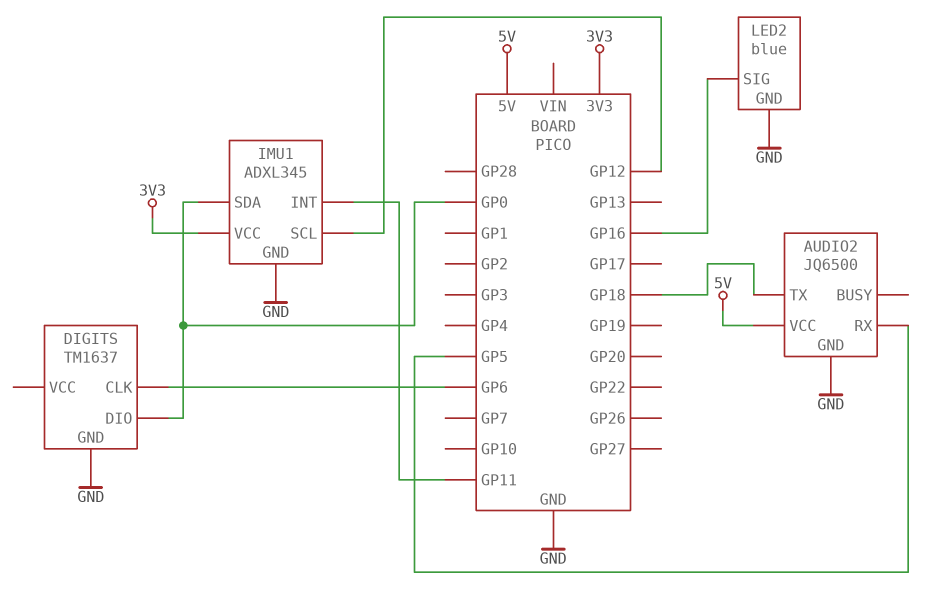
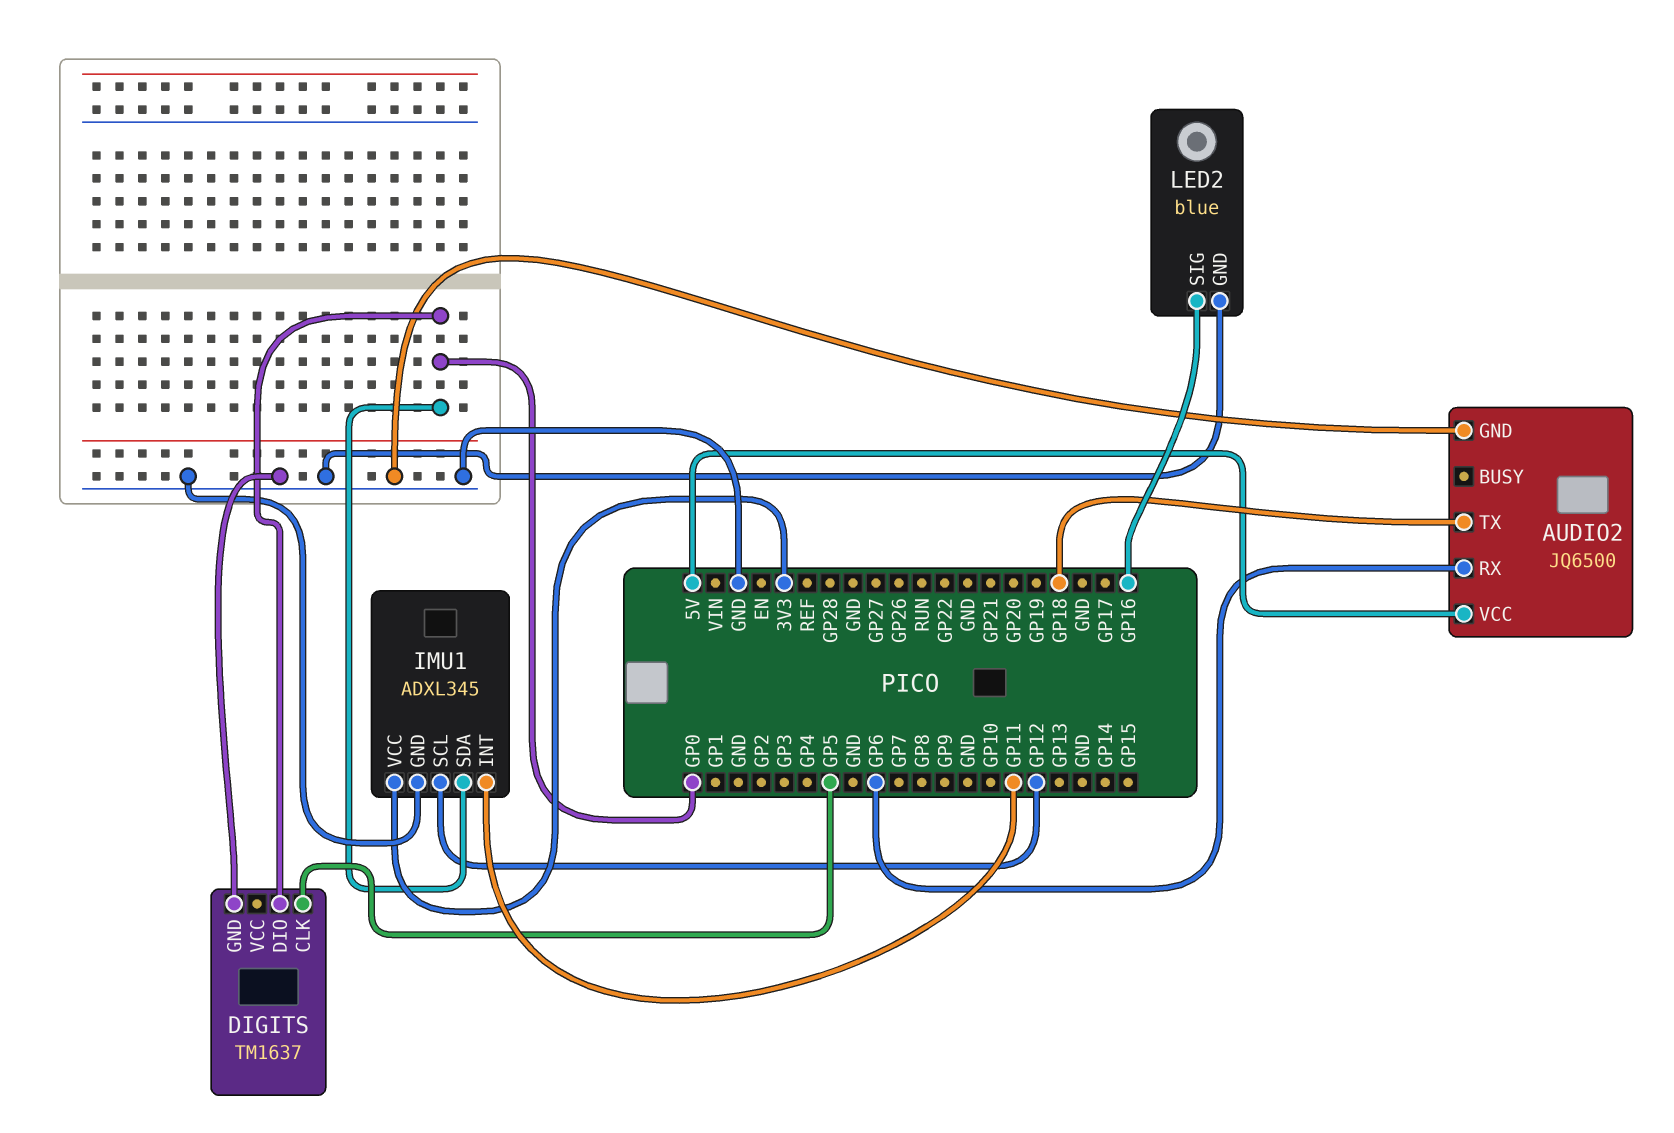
AUDIO2 pin RX: GP5 -> GP6
DIGITS pin CLK: GP6 -> GP5

